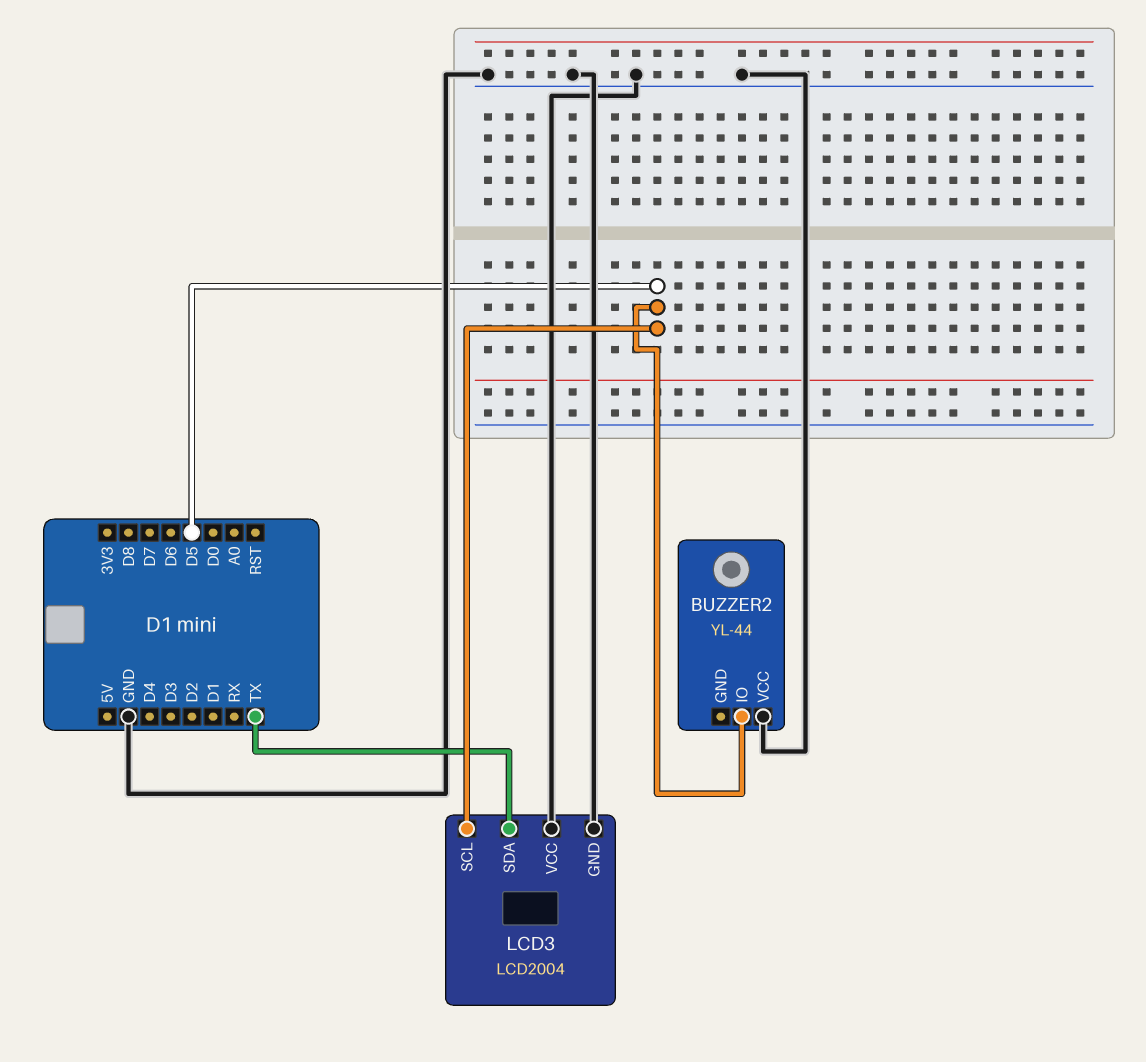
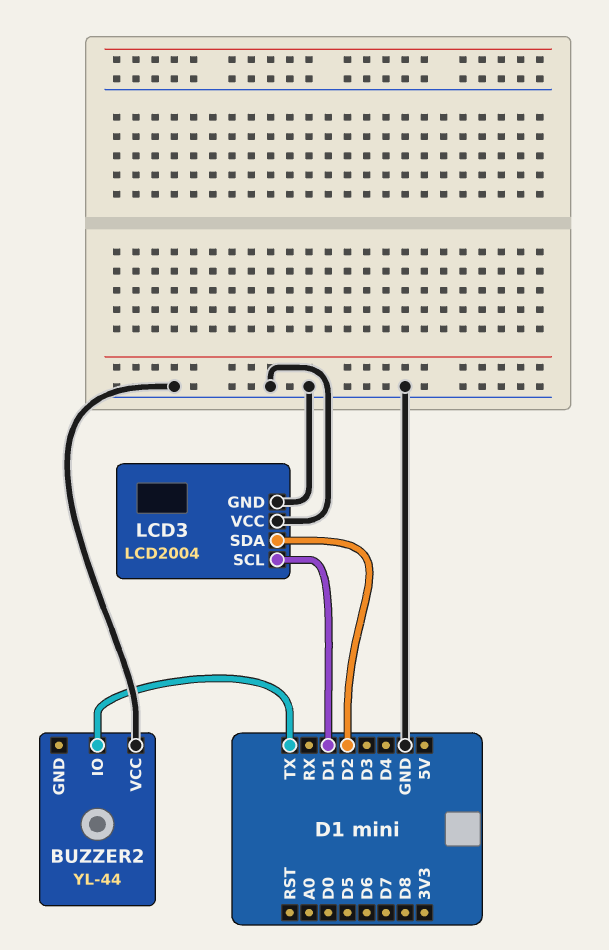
BUZZER2 pin IO: D5 -> TX
LCD3 pin SCL: D5 -> D1
LCD3 pin SDA: TX -> D2

